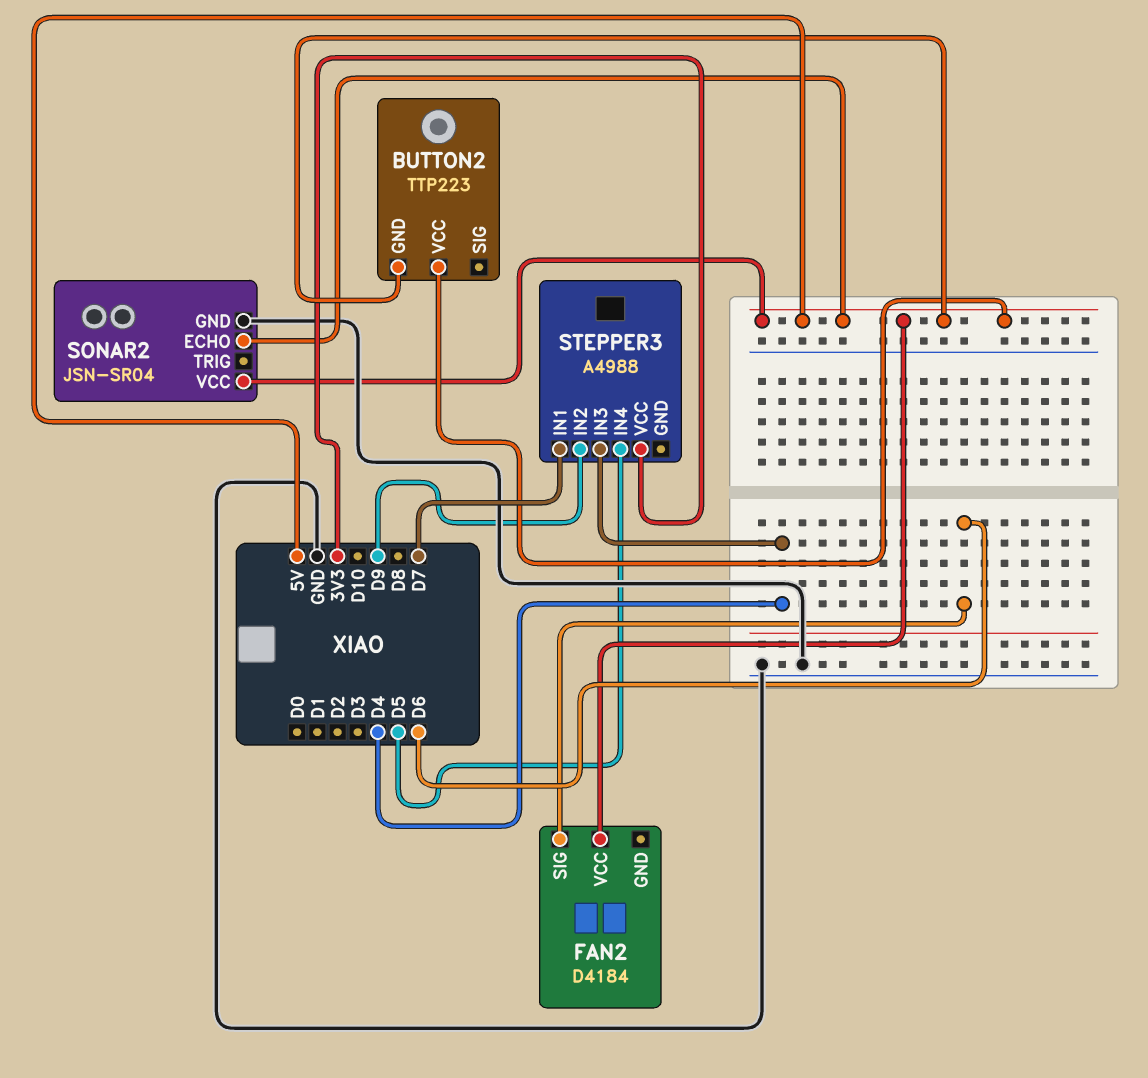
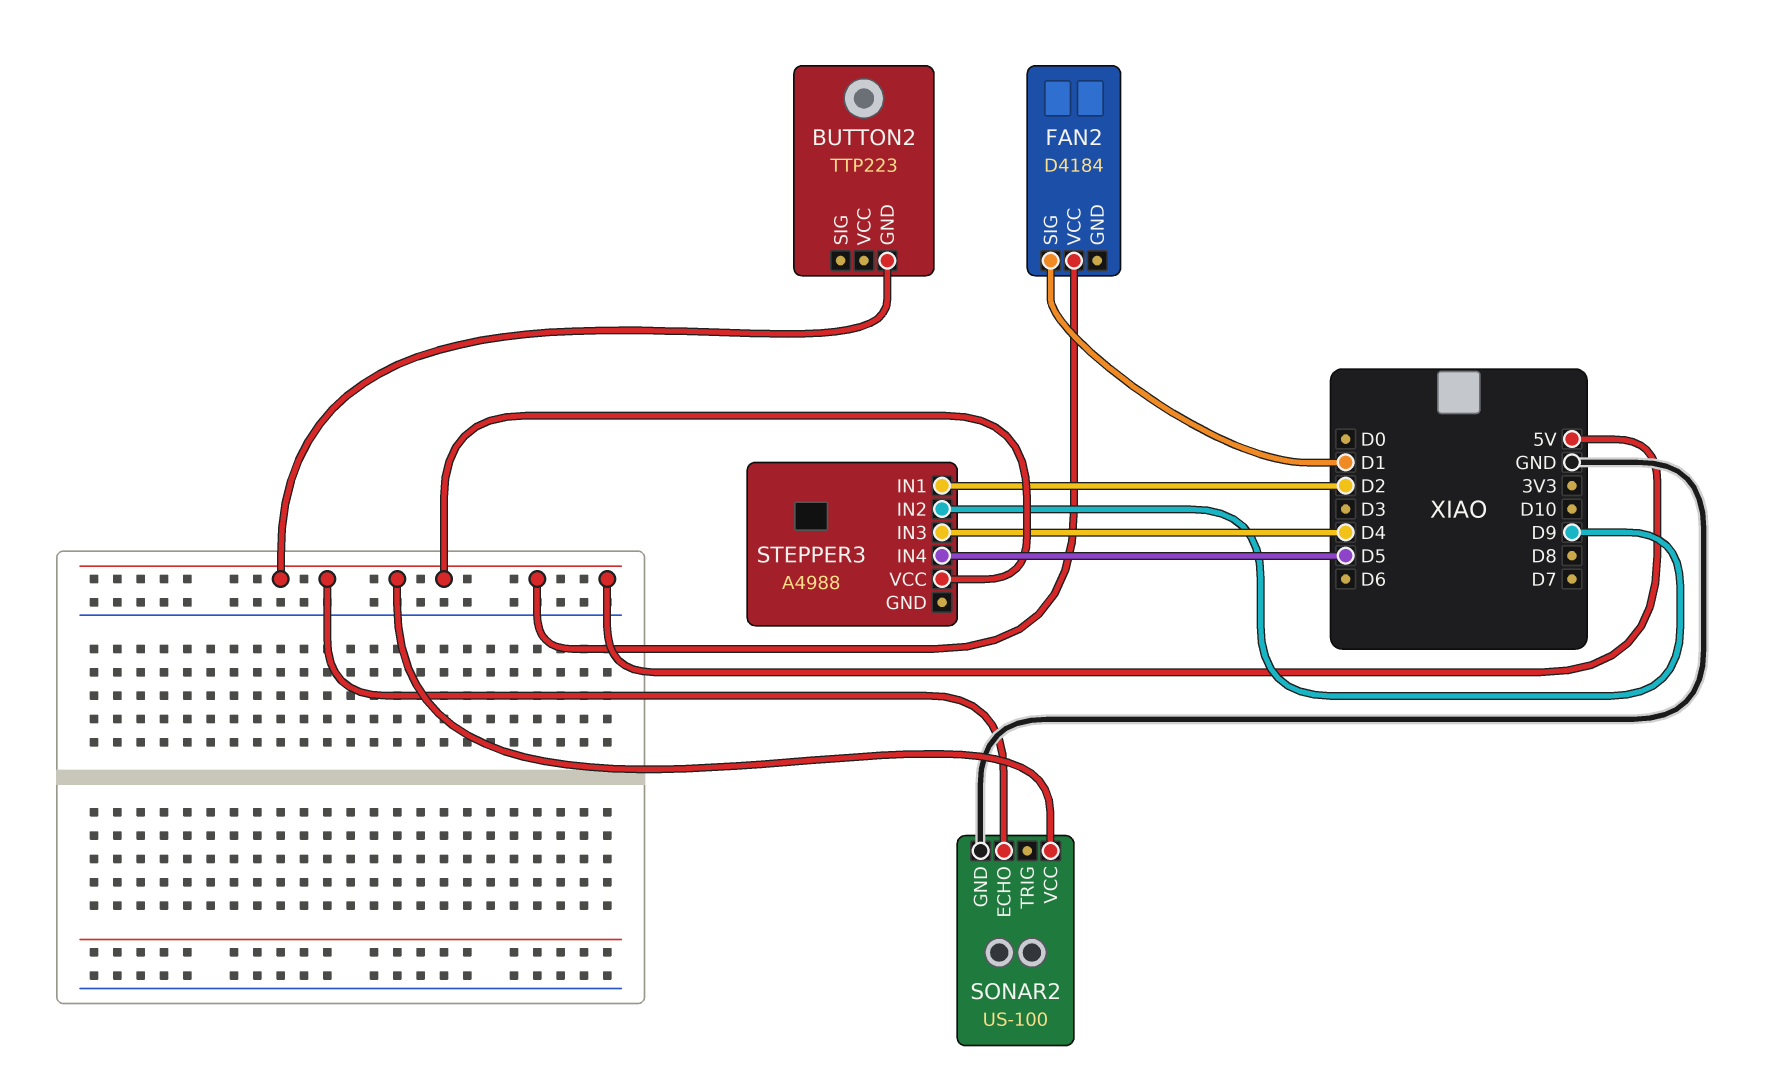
BUTTON2 pin VCC: 5V -> none
FAN2 pin SIG: D6 -> D1
SONAR2: JSN-SR04 -> US-100
STEPPER3 pin IN1: D7 -> D2
STEPPER3 pin VCC: 3V3 -> 5V

